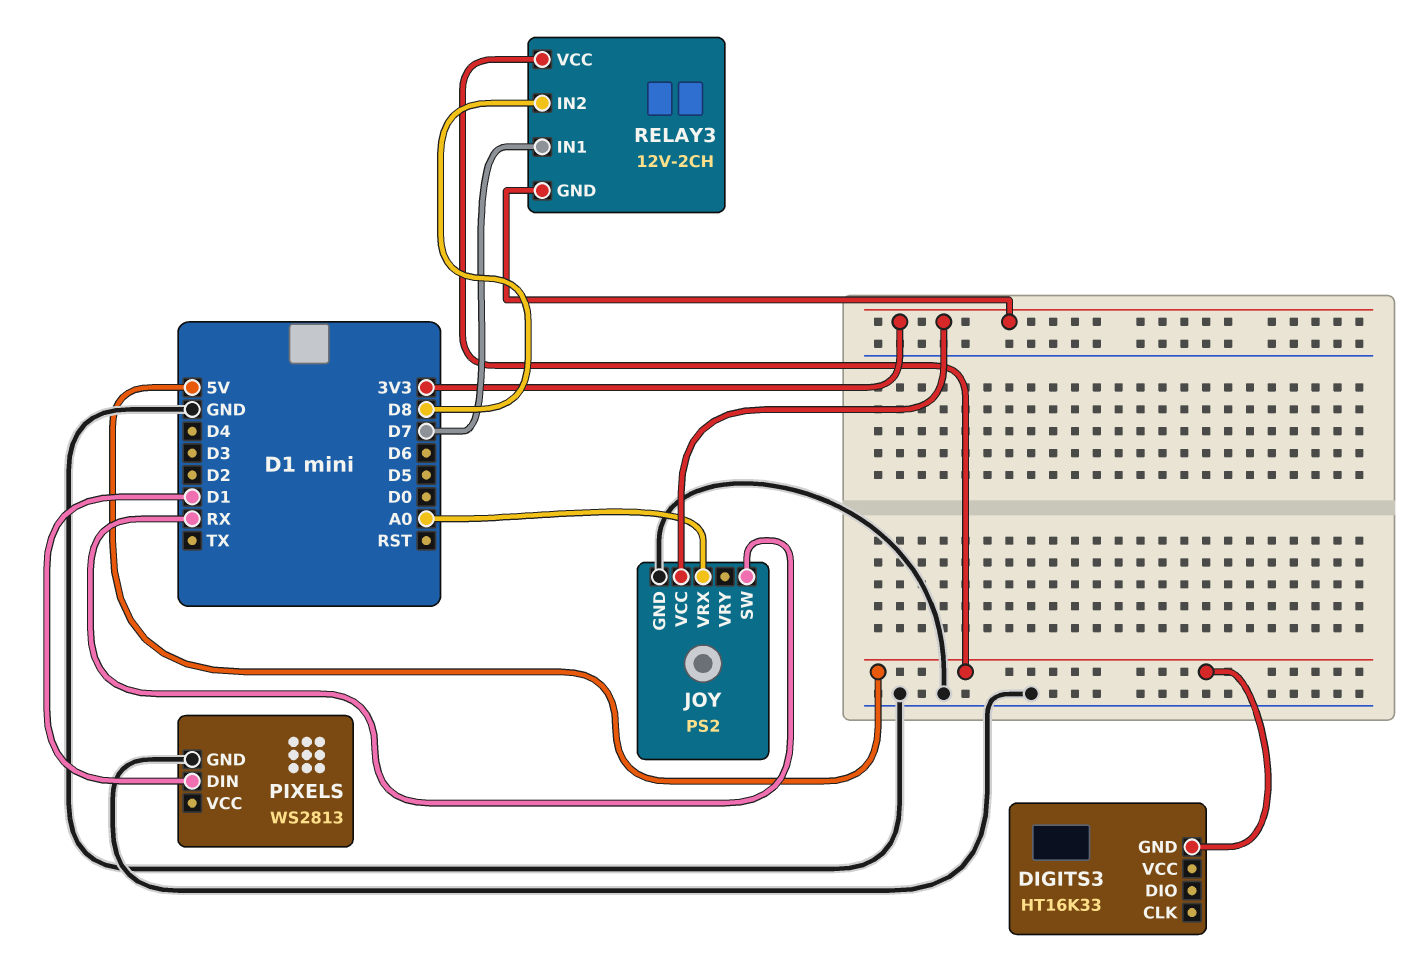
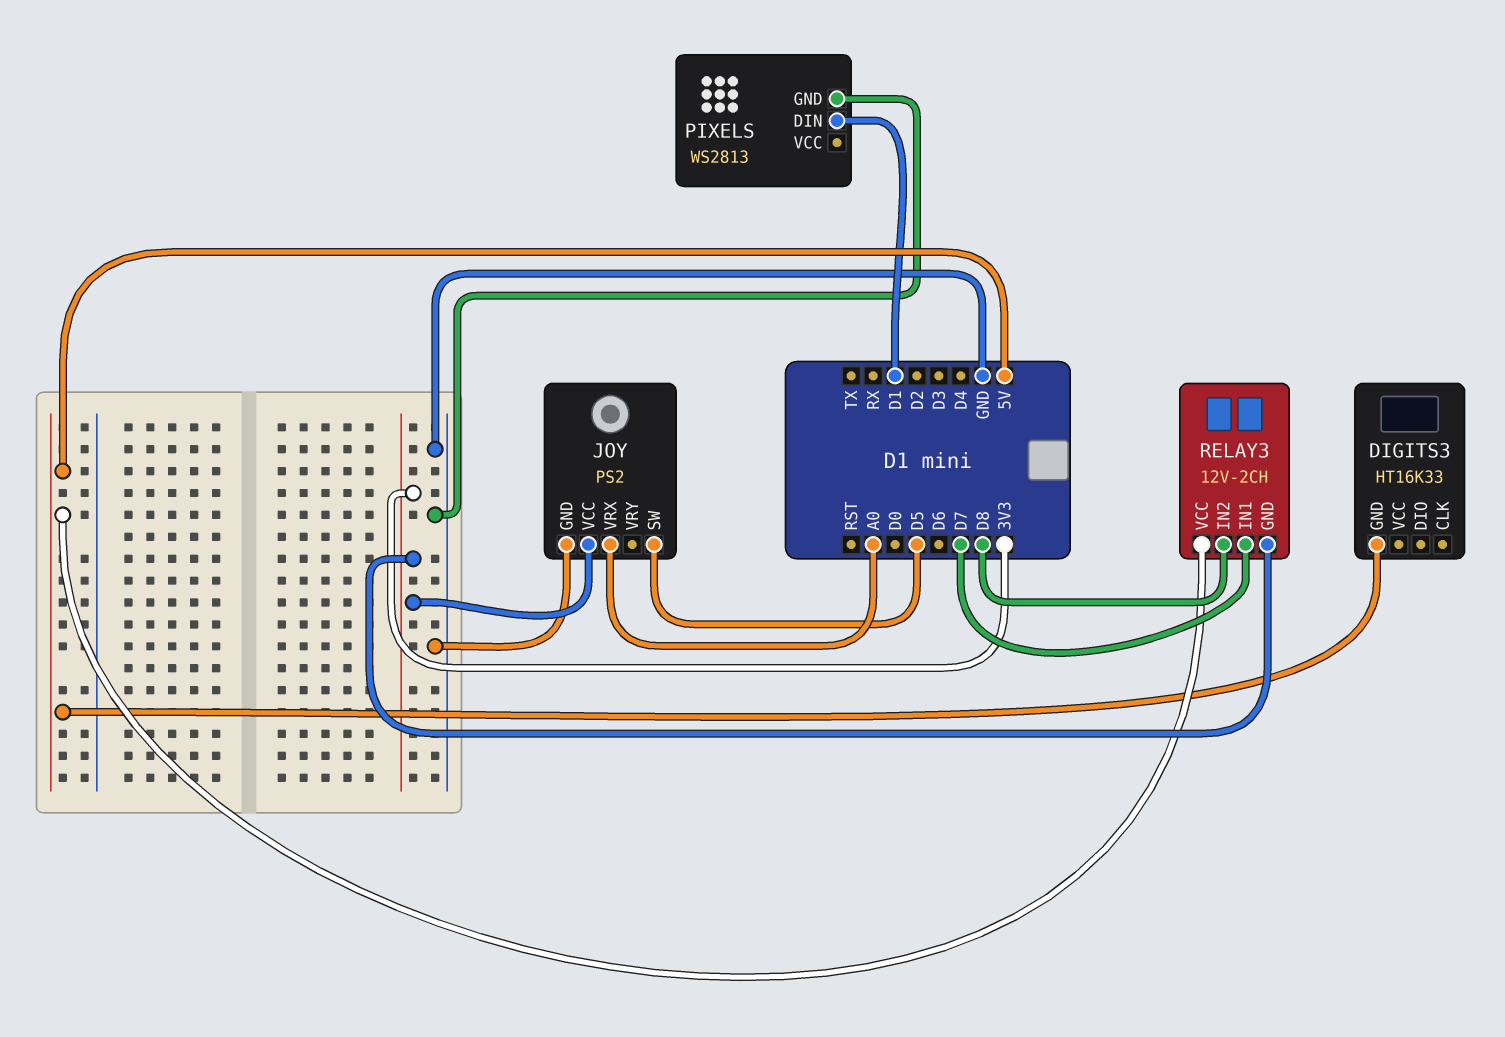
JOY pin SW: RX -> D5

